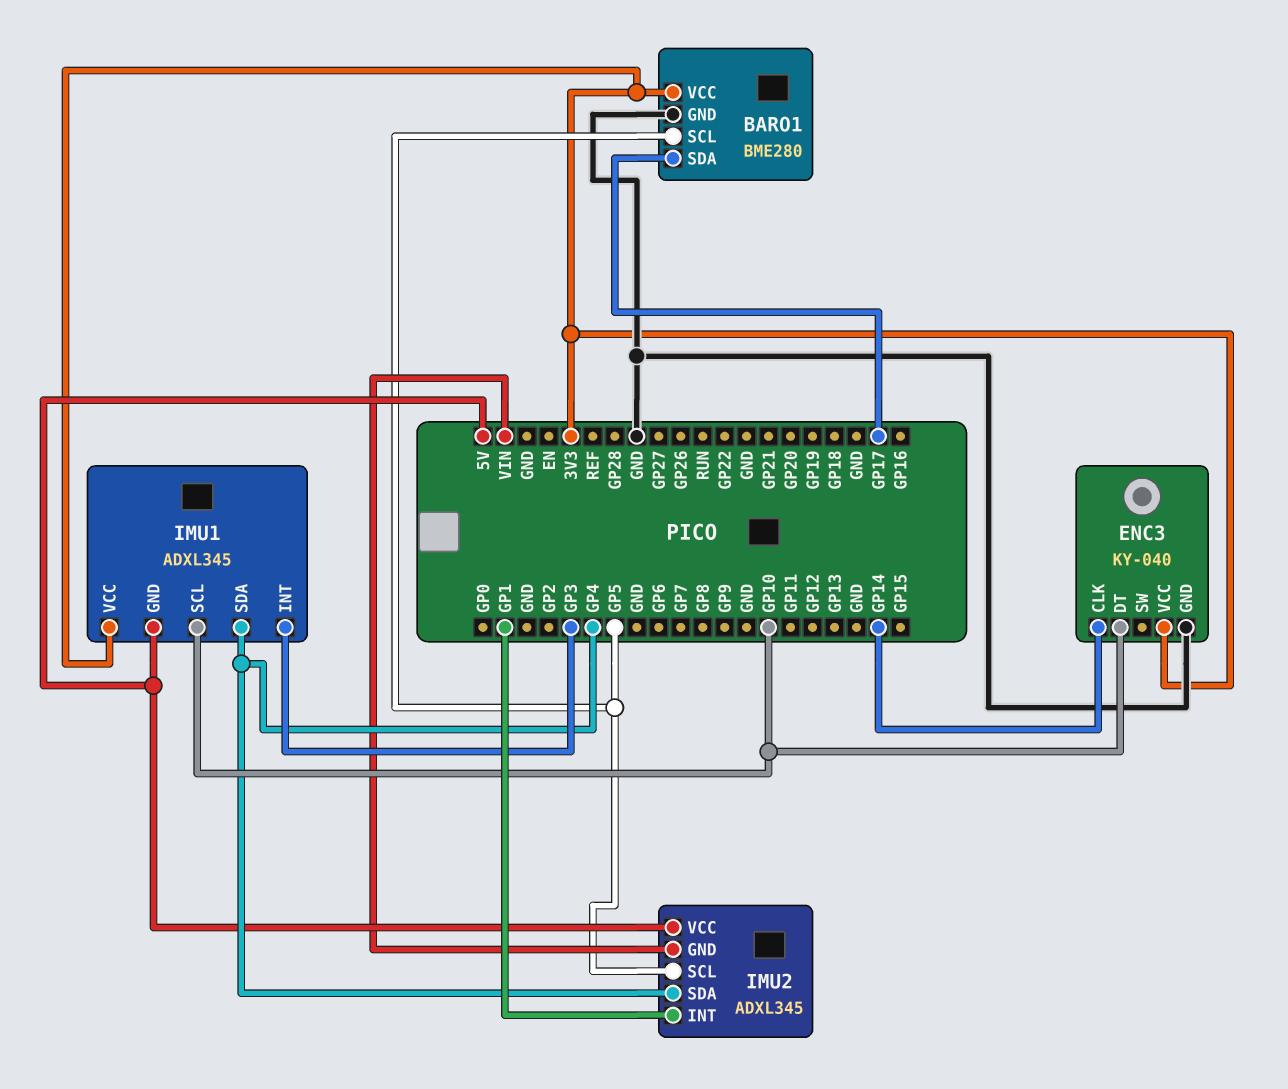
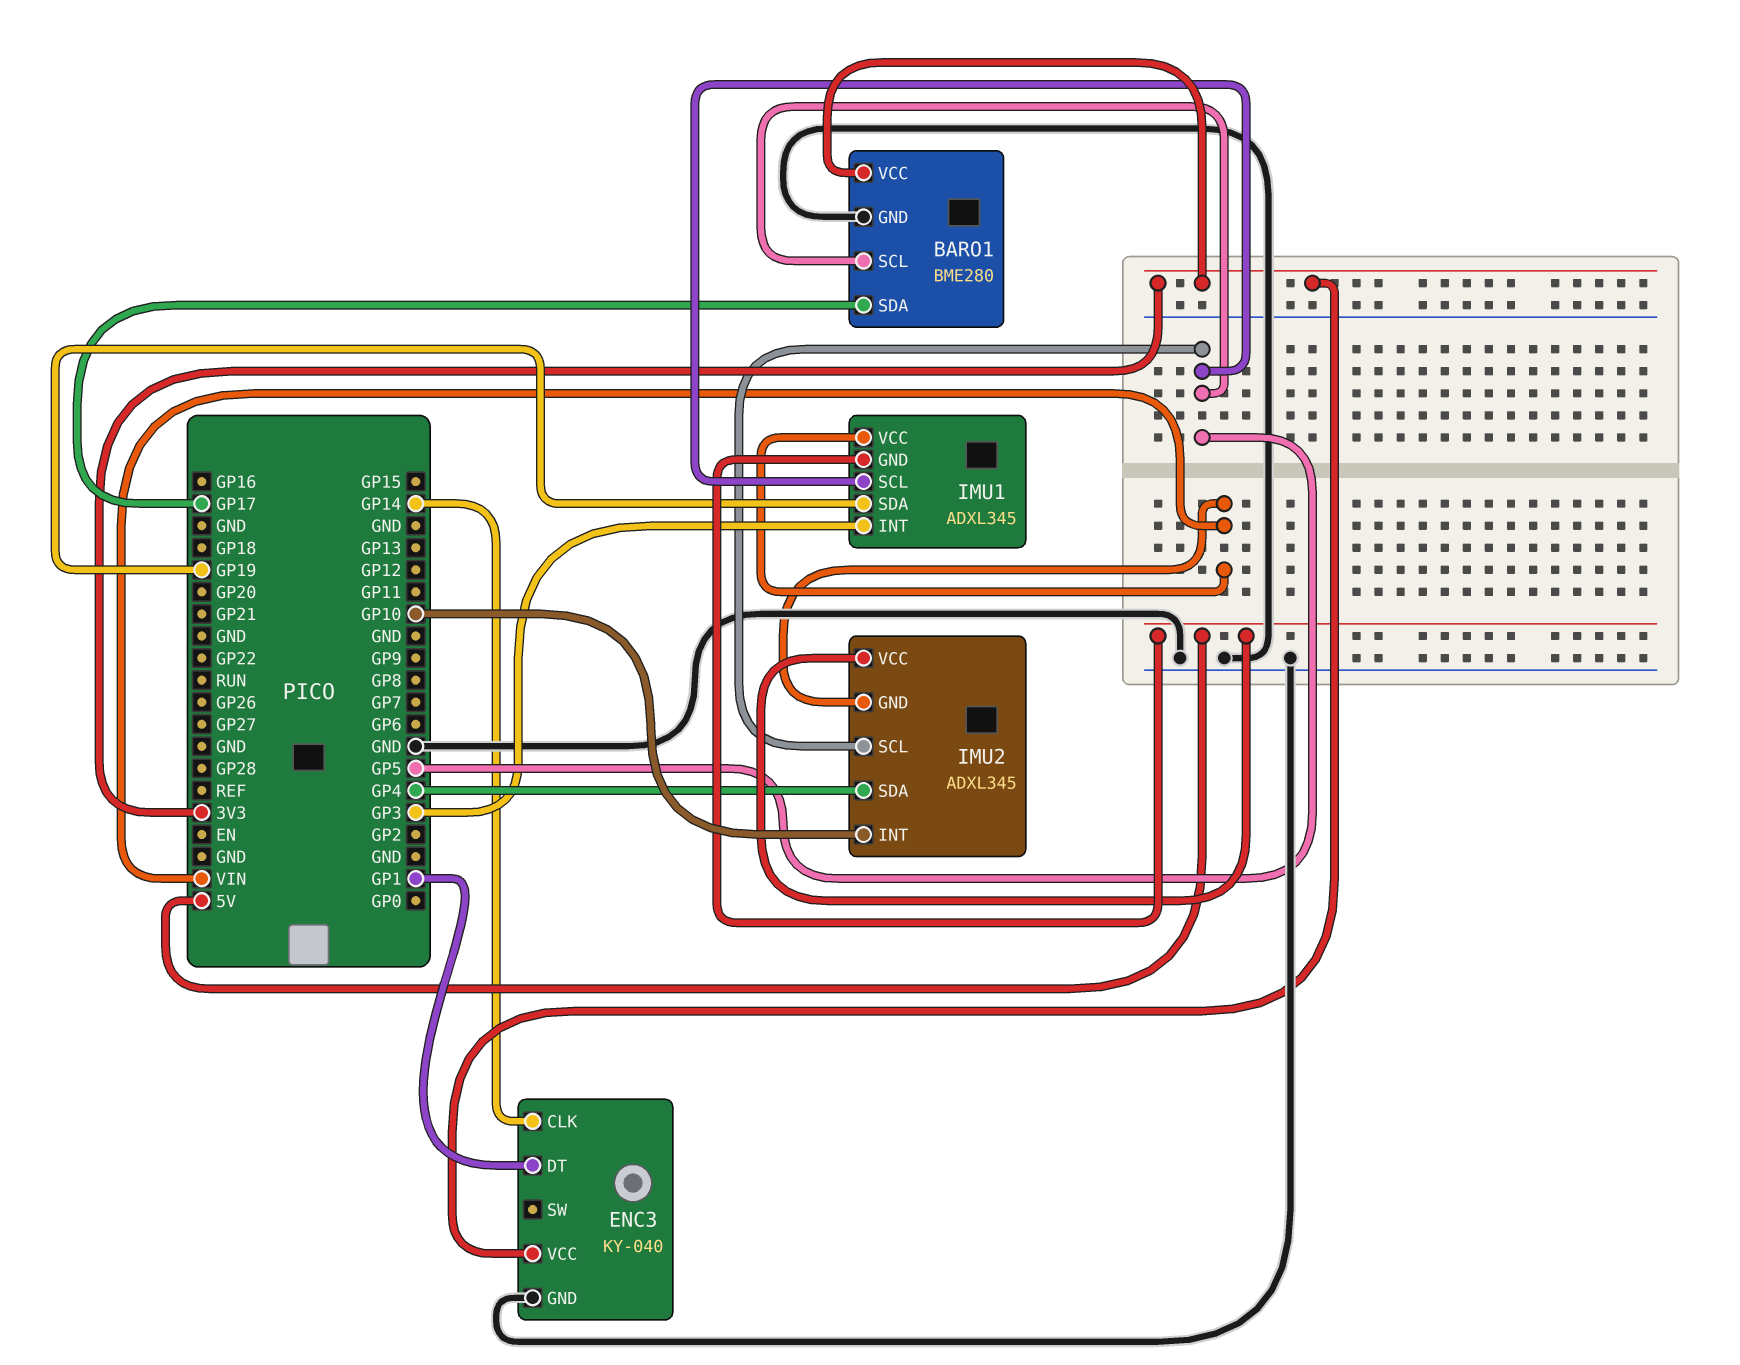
ENC3 pin DT: GP10 -> GP1
IMU1 pin SCL: GP10 -> GP5
IMU1 pin SDA: GP4 -> GP19
IMU1 pin VCC: 3V3 -> VIN
IMU2 pin INT: GP1 -> GP10

